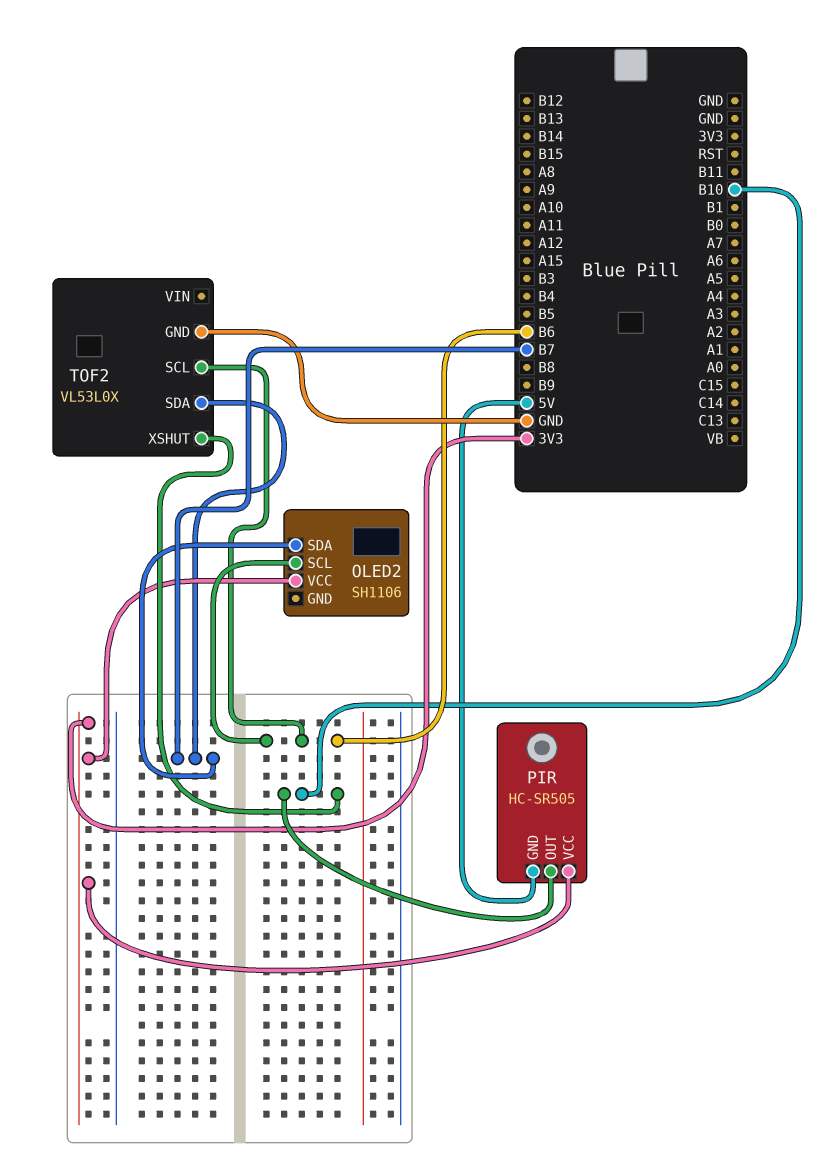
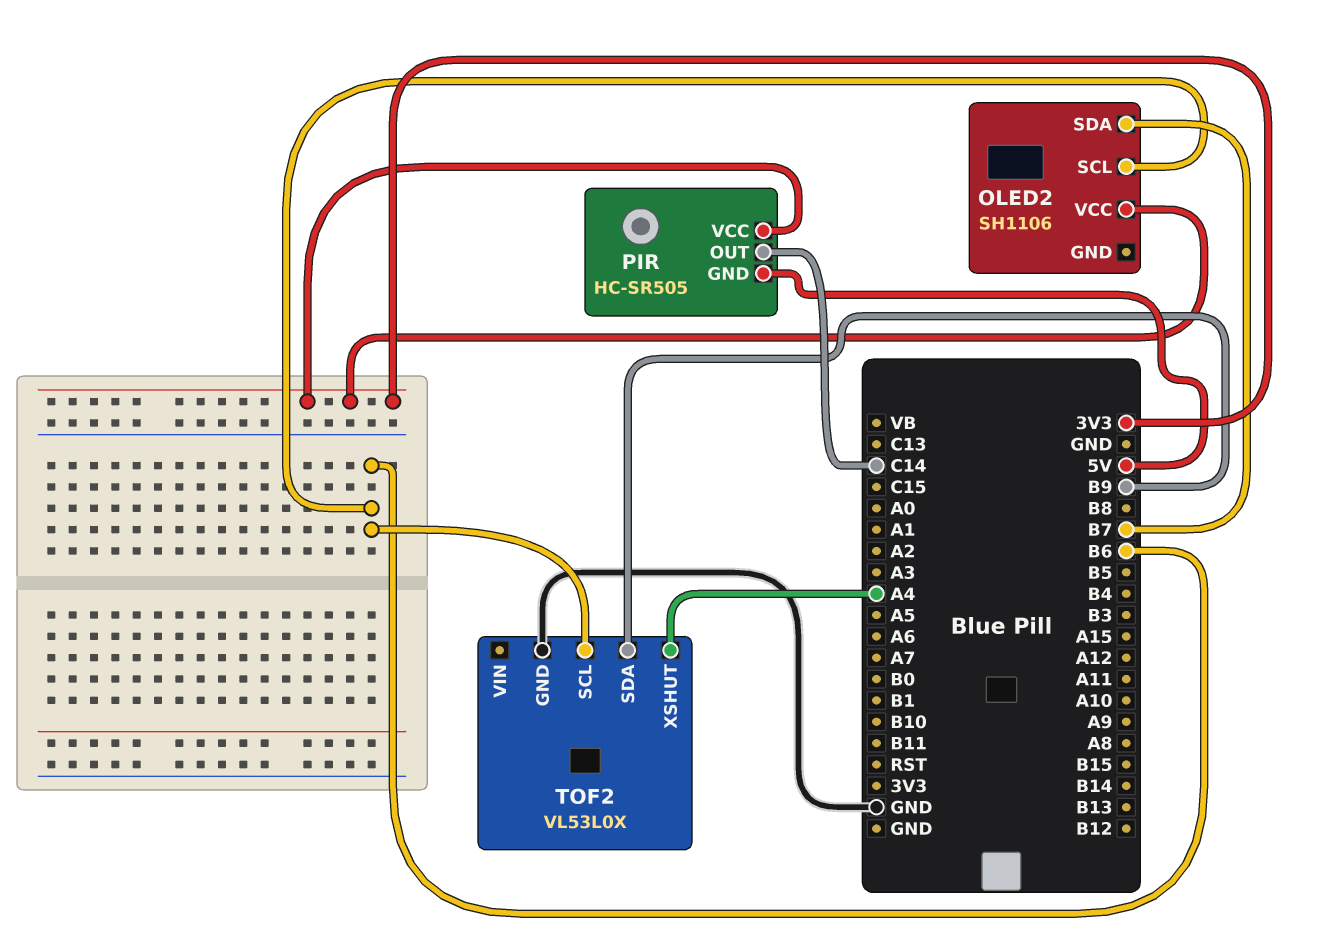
PIR pin OUT: B10 -> C14
TOF2 pin SDA: B7 -> B9
TOF2 pin XSHUT: B10 -> A4

